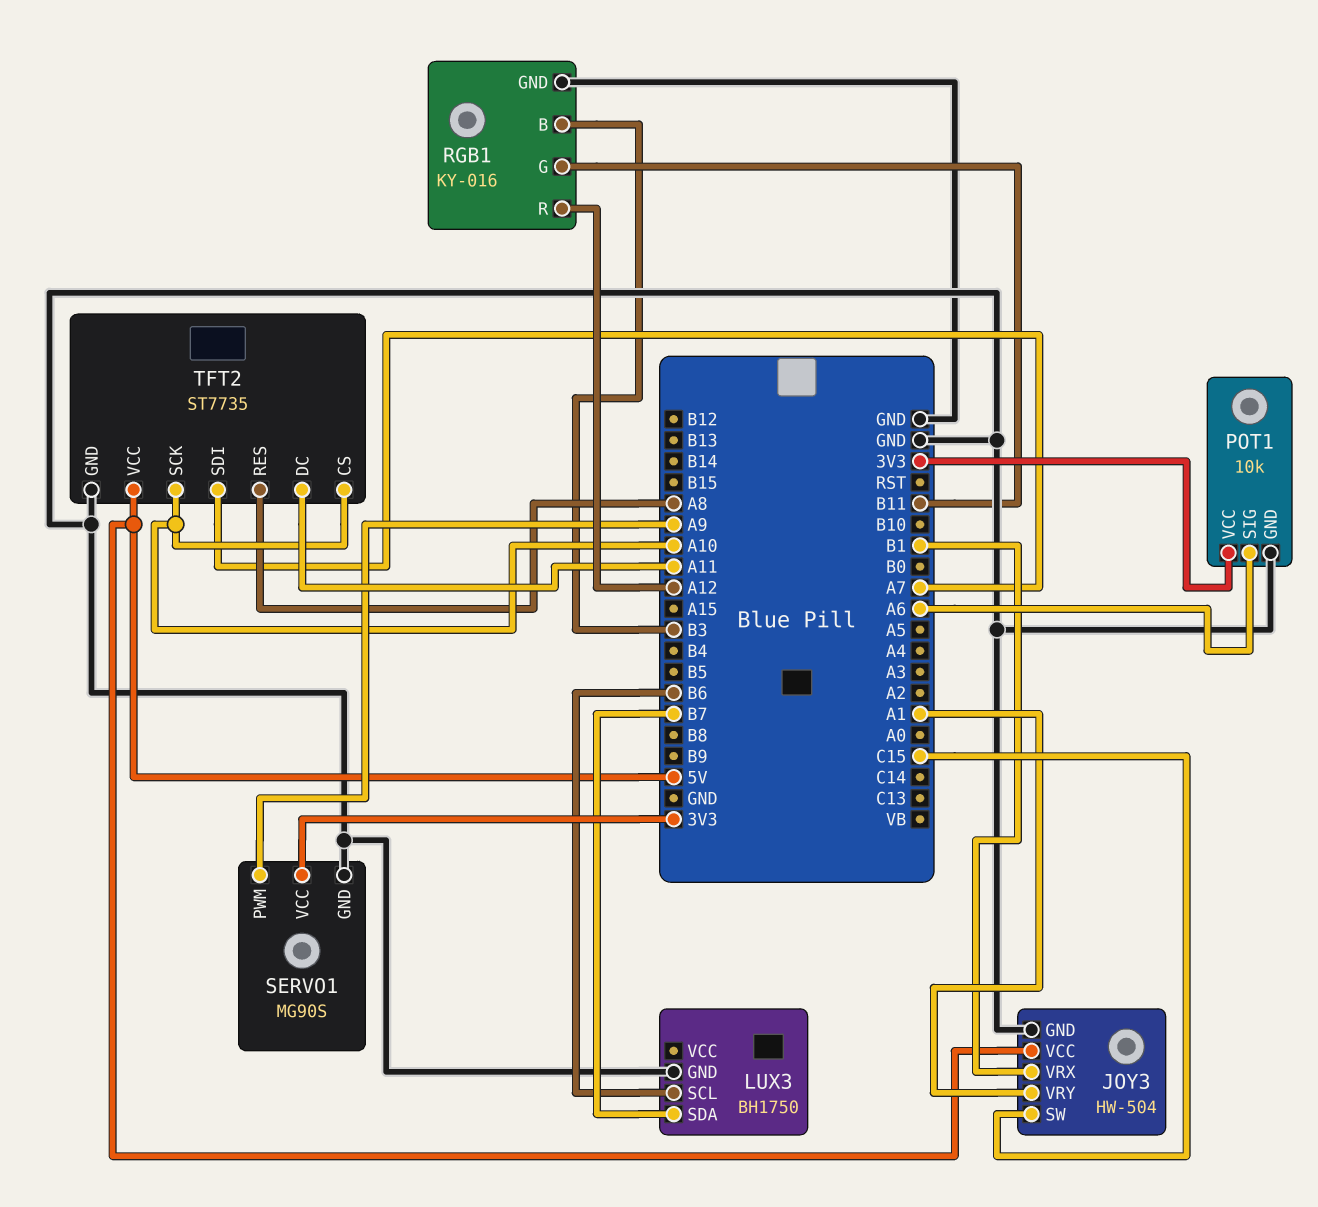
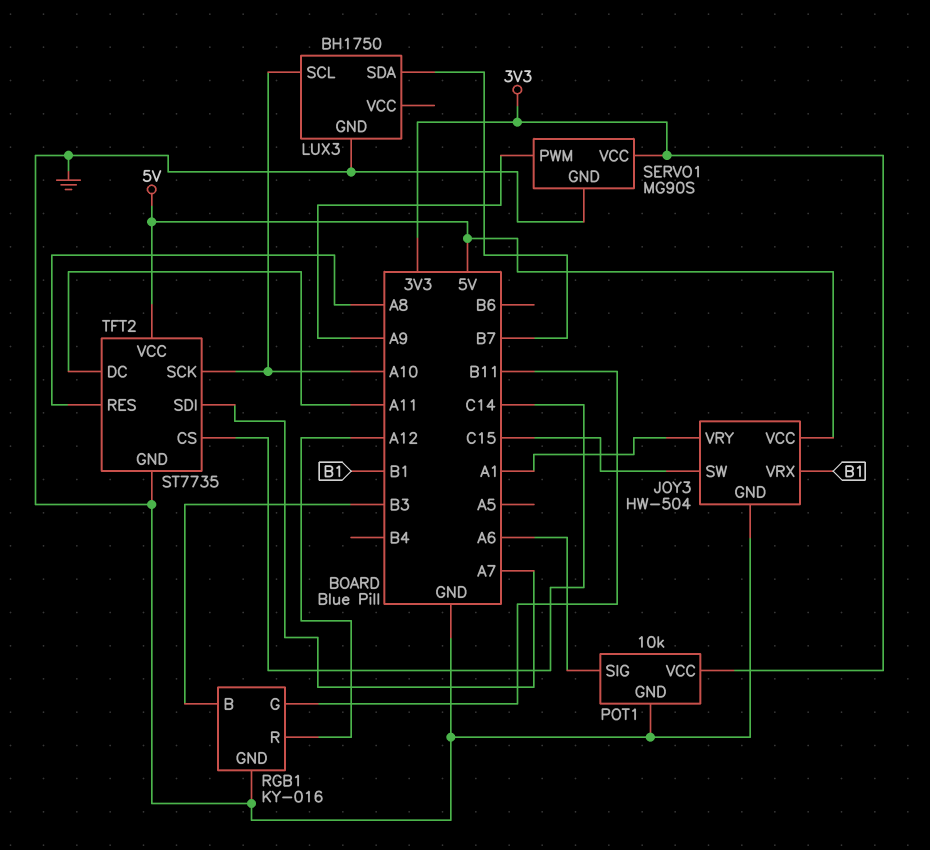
LUX3 pin SCL: B6 -> A10
TFT2 pin CS: A10 -> C14

